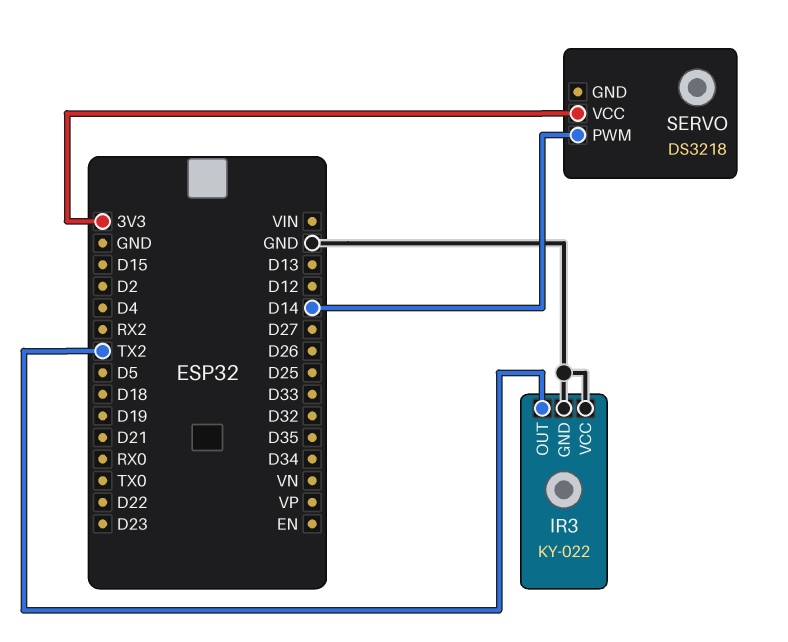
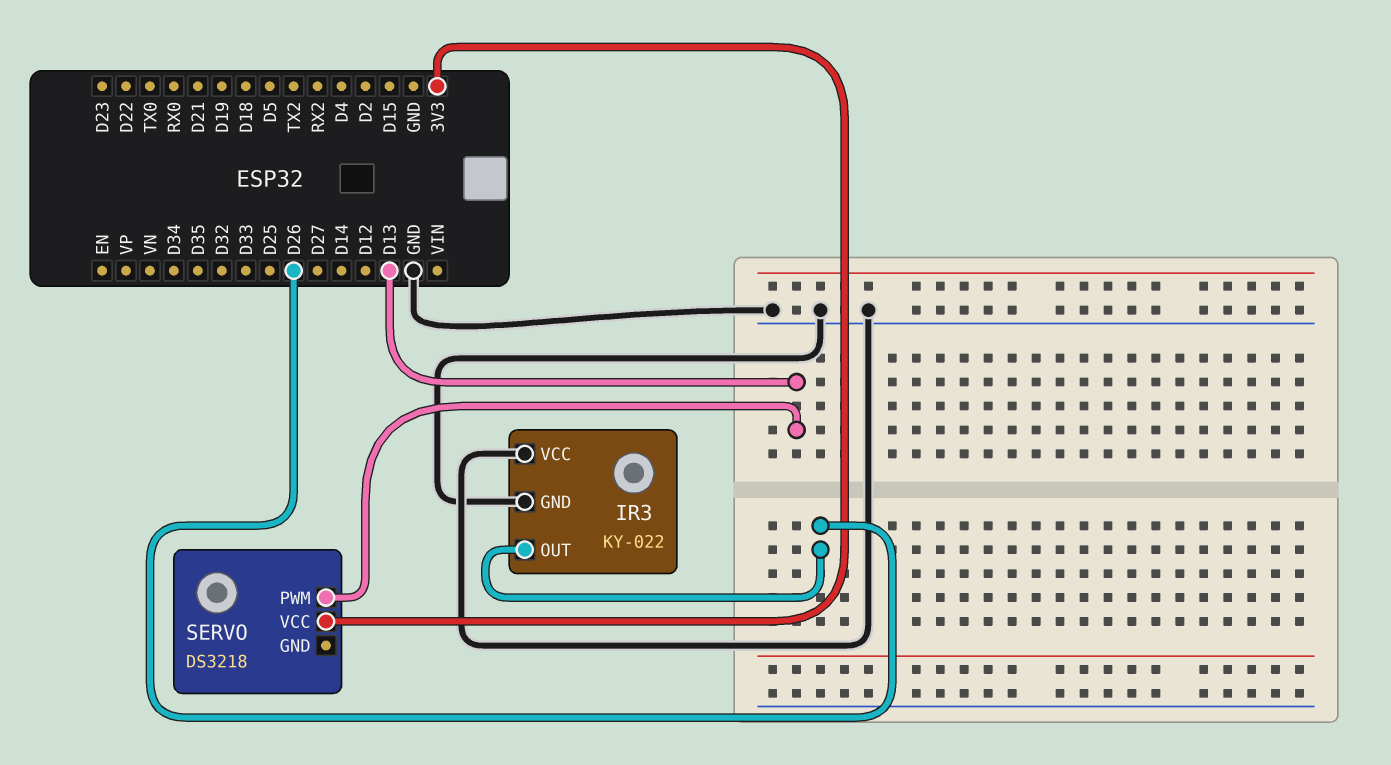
IR3 pin OUT: TX2 -> D26
SERVO pin PWM: D14 -> D13

